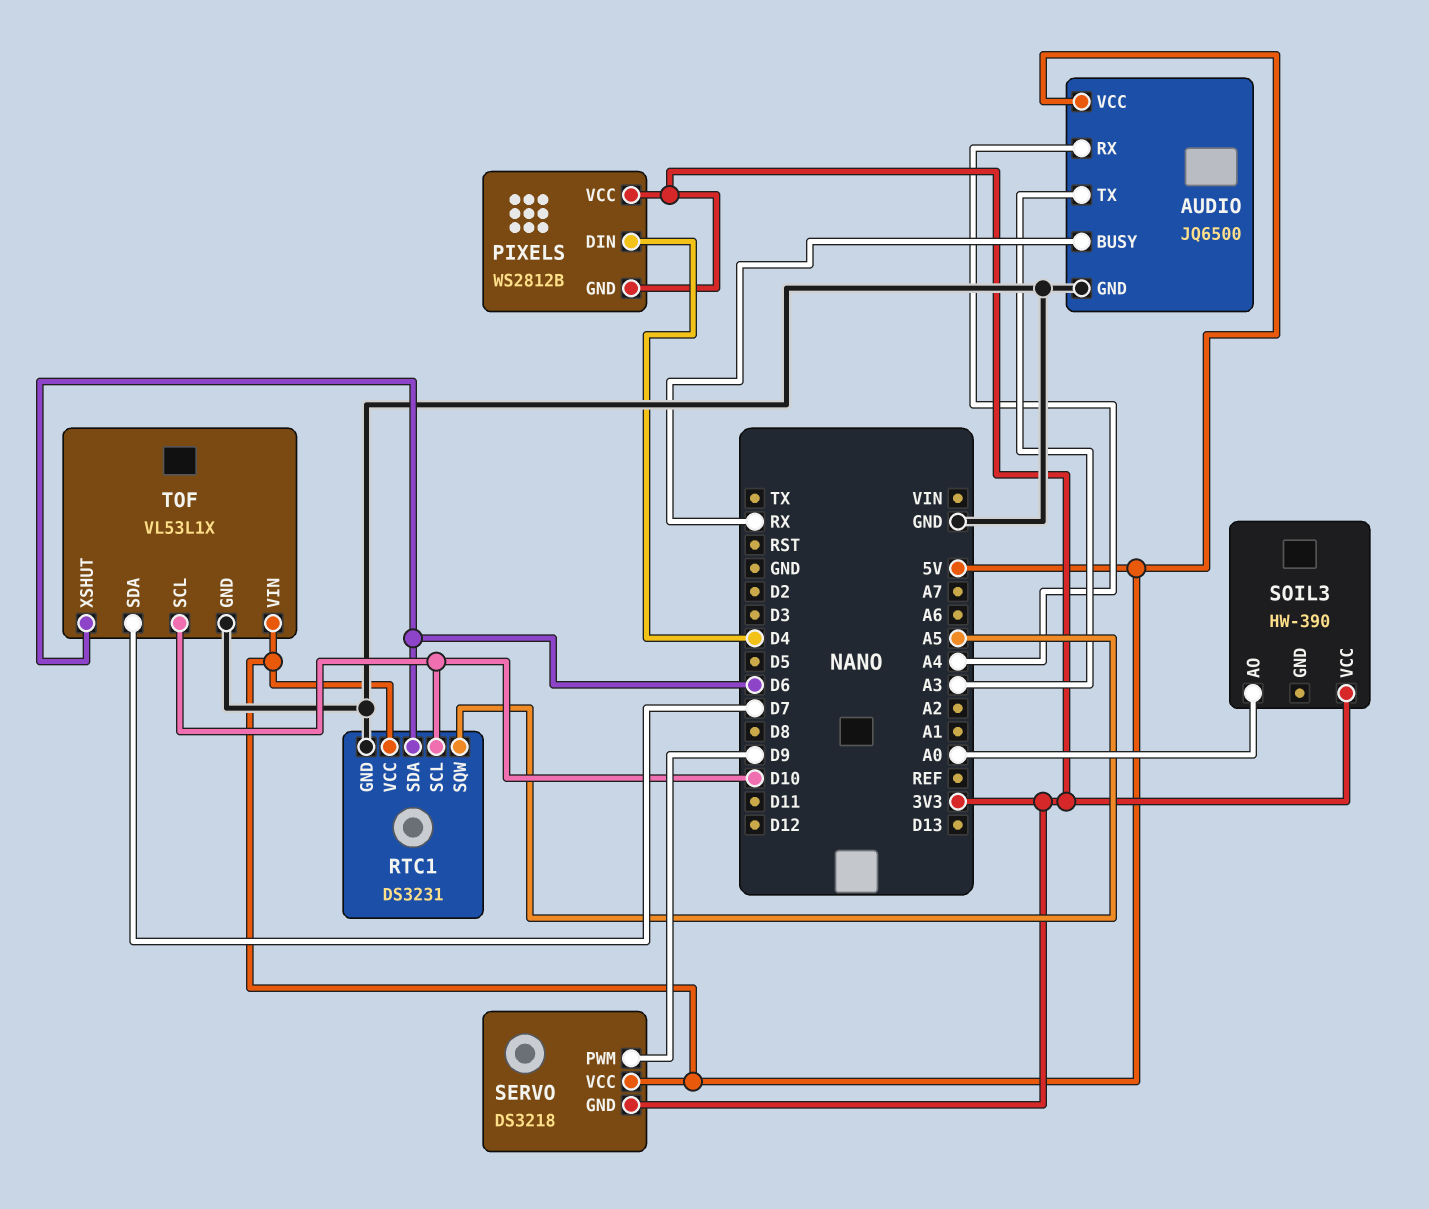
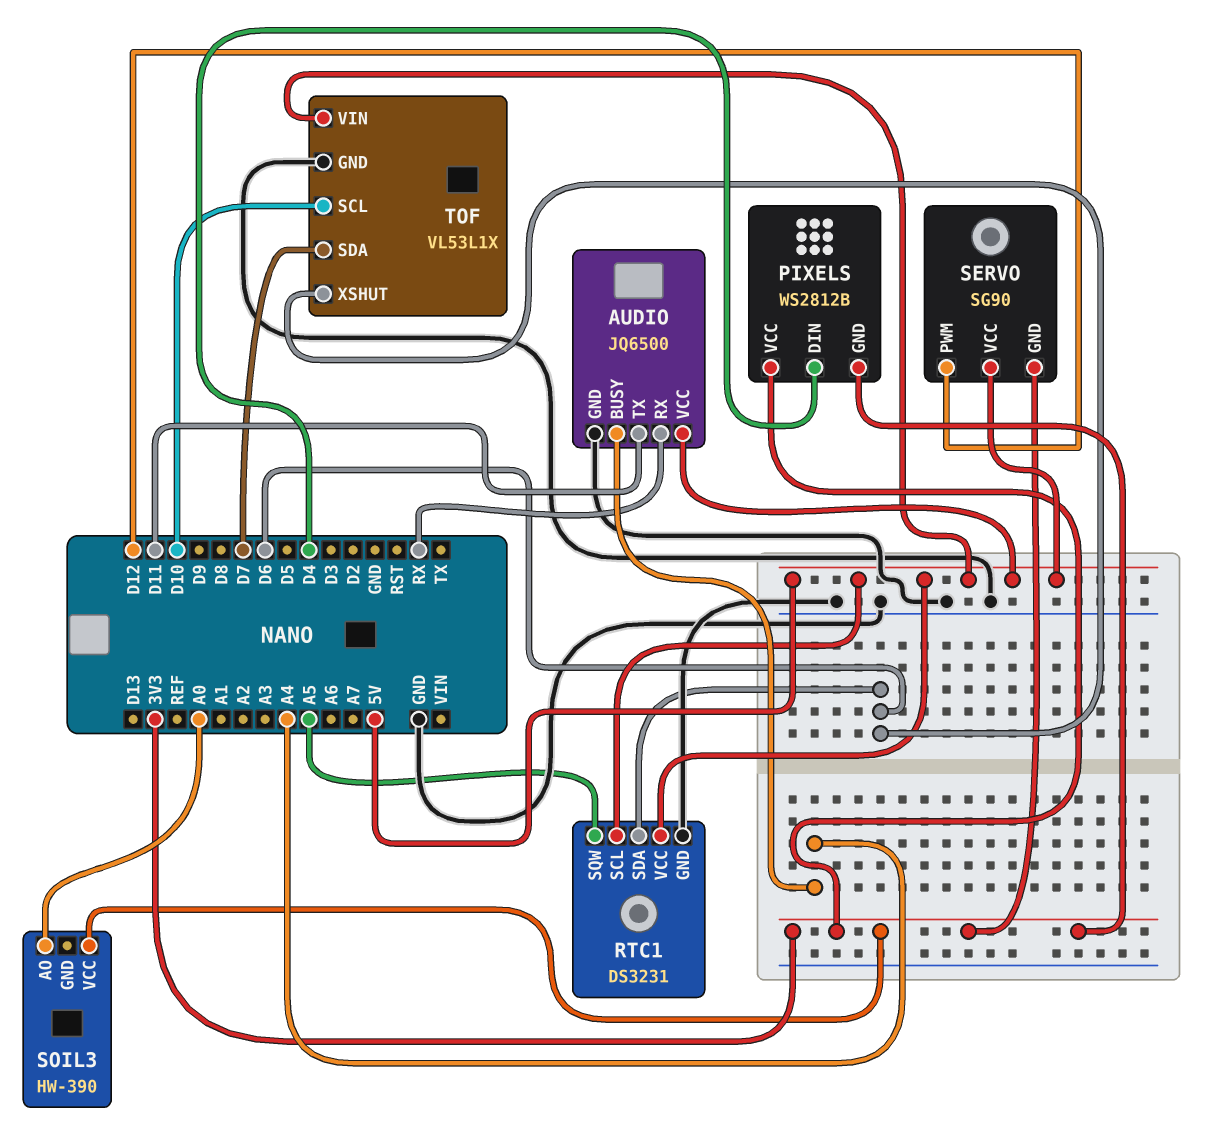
AUDIO pin BUSY: RX -> A4
AUDIO pin RX: A4 -> RX
AUDIO pin TX: A3 -> D11
RTC1 pin SCL: D10 -> 5V
SERVO: DS3218 -> SG90
SERVO pin PWM: D9 -> D12

